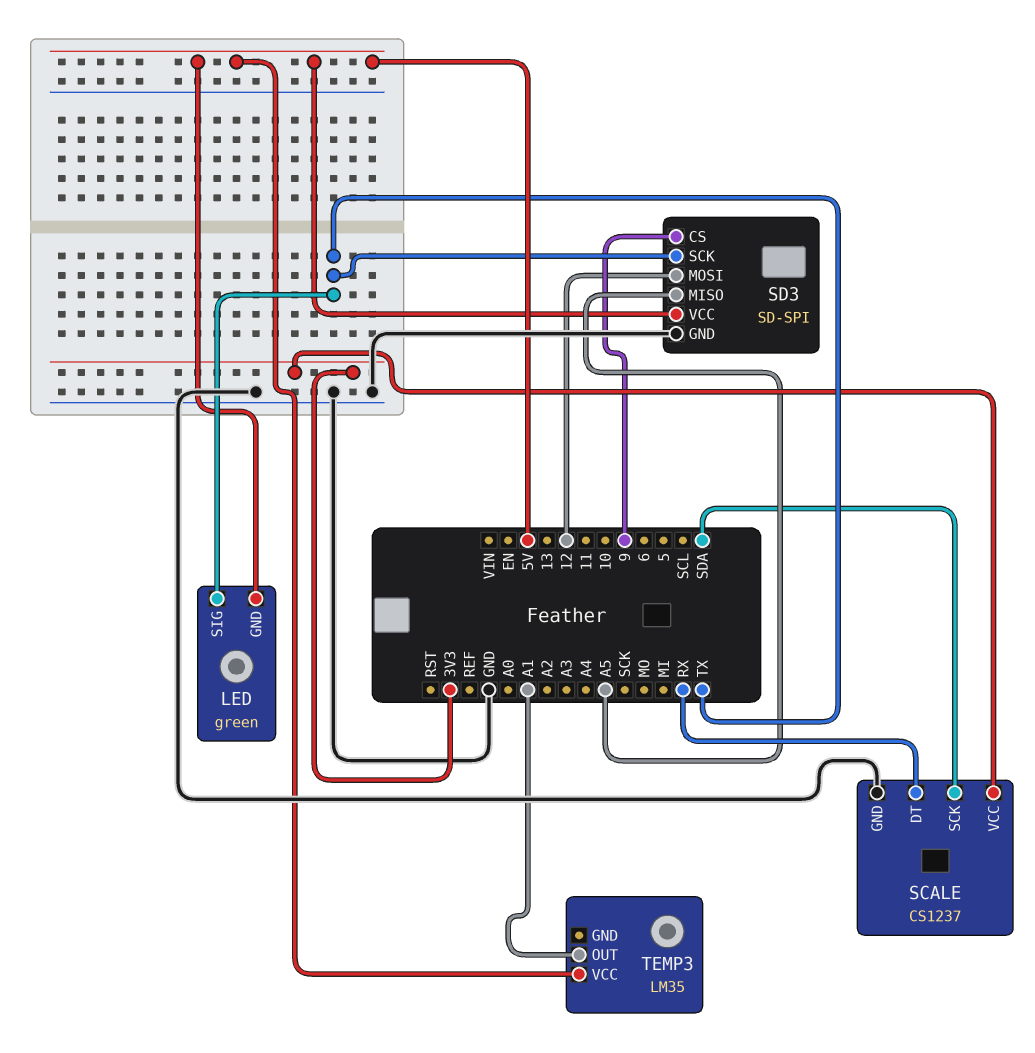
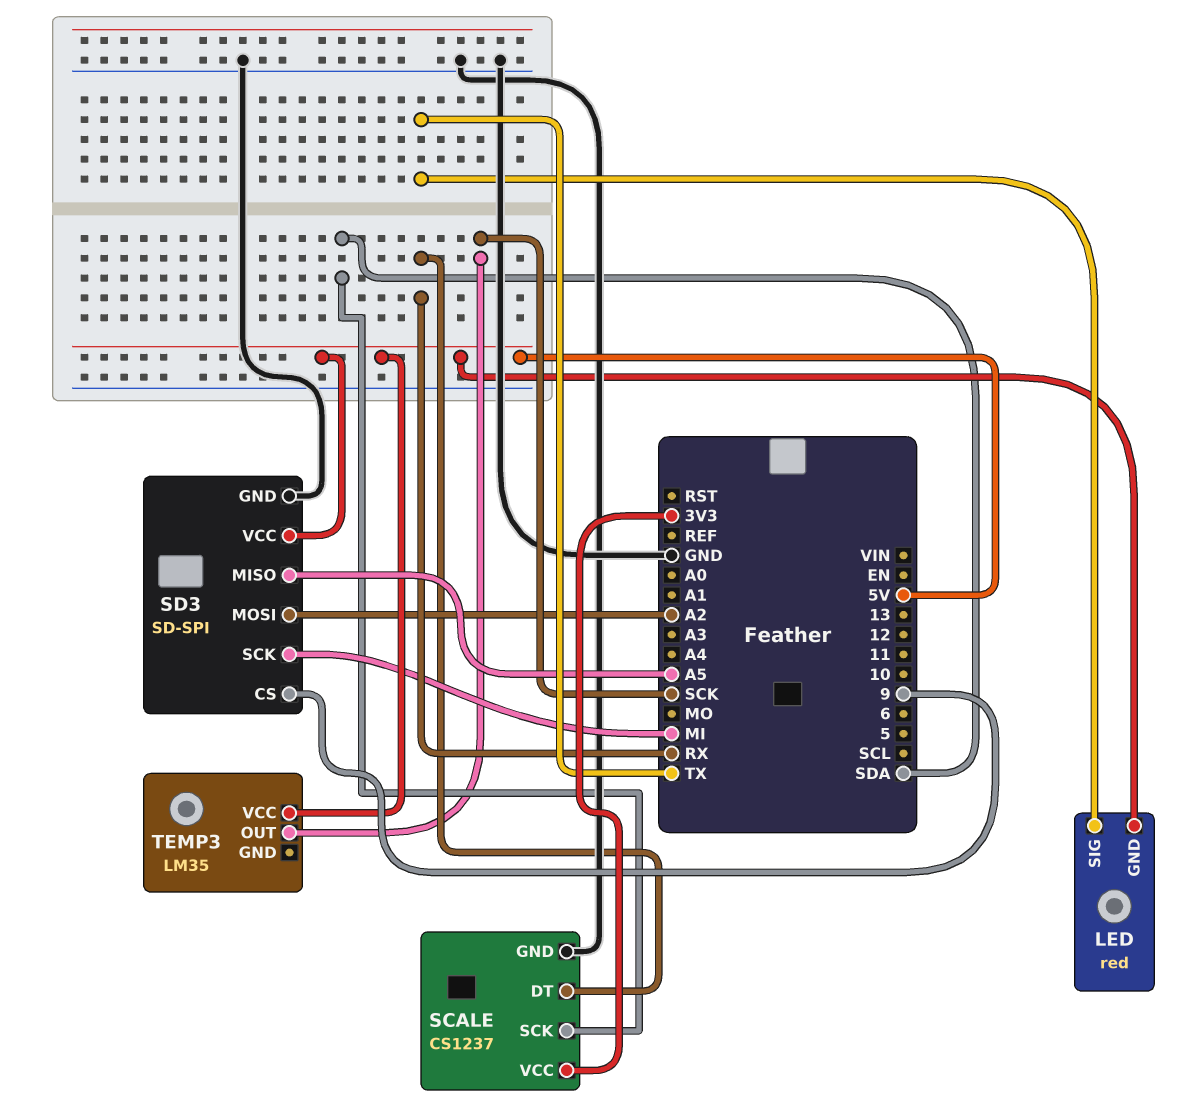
LED: green -> red
SD3 pin MOSI: 12 -> A2
SD3 pin SCK: TX -> MI
TEMP3 pin OUT: A1 -> SCK

